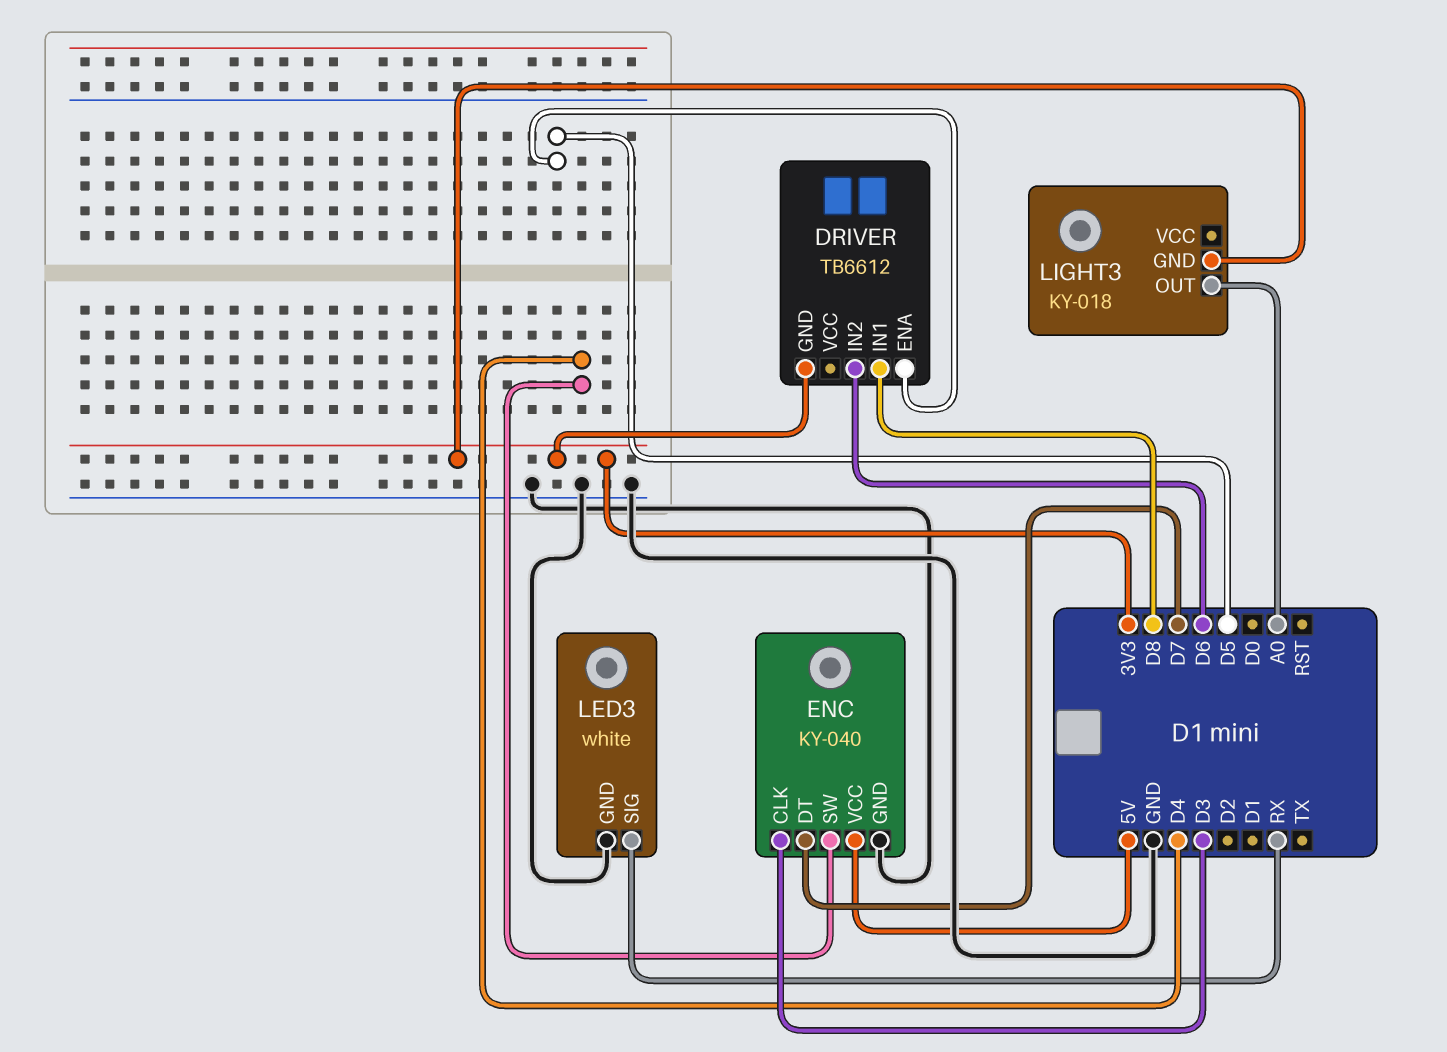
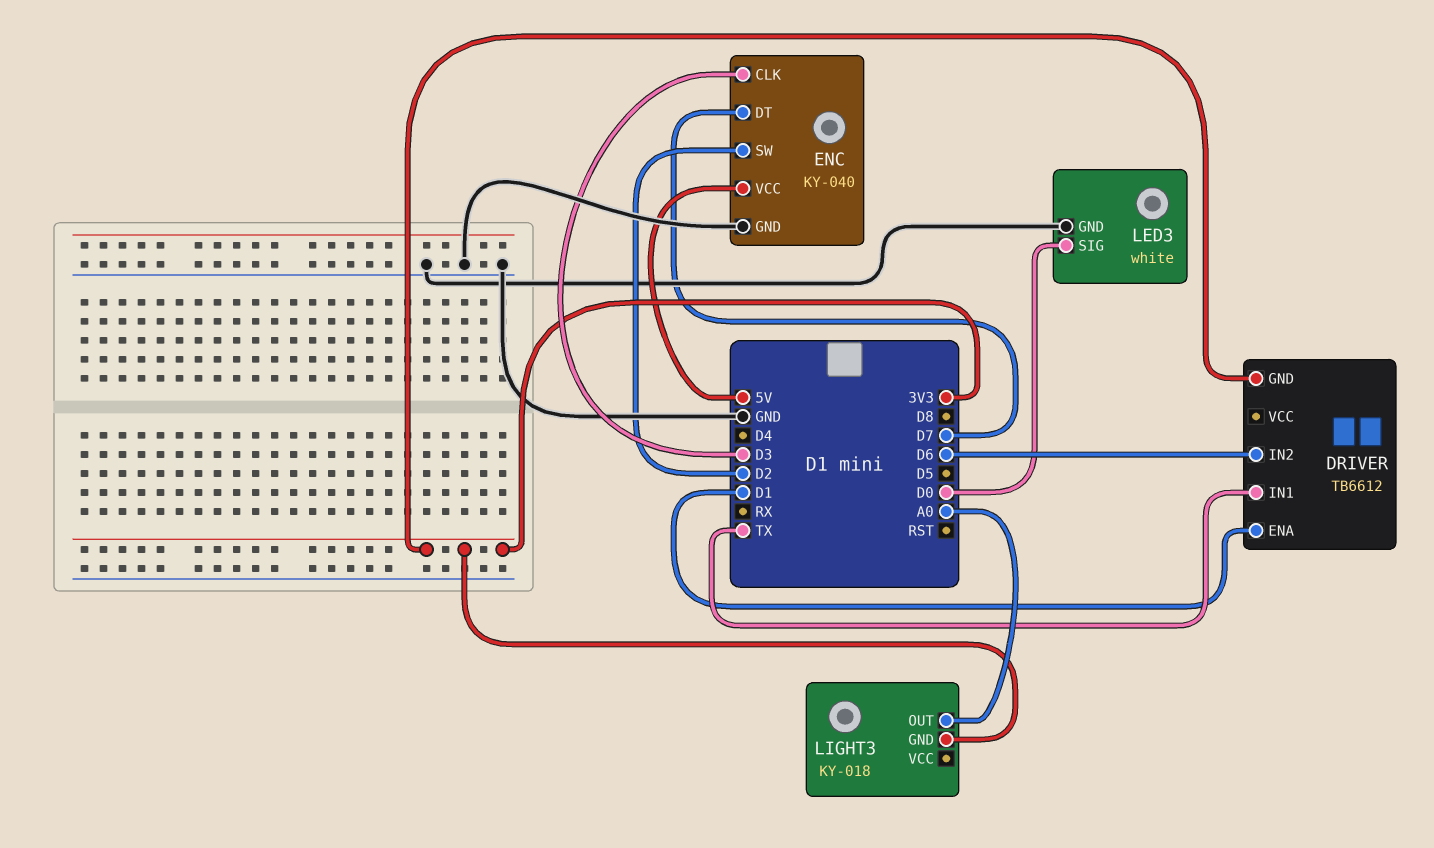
DRIVER pin ENA: D5 -> D1
DRIVER pin IN1: D8 -> TX
ENC pin SW: D4 -> D2
LED3 pin SIG: RX -> D0

